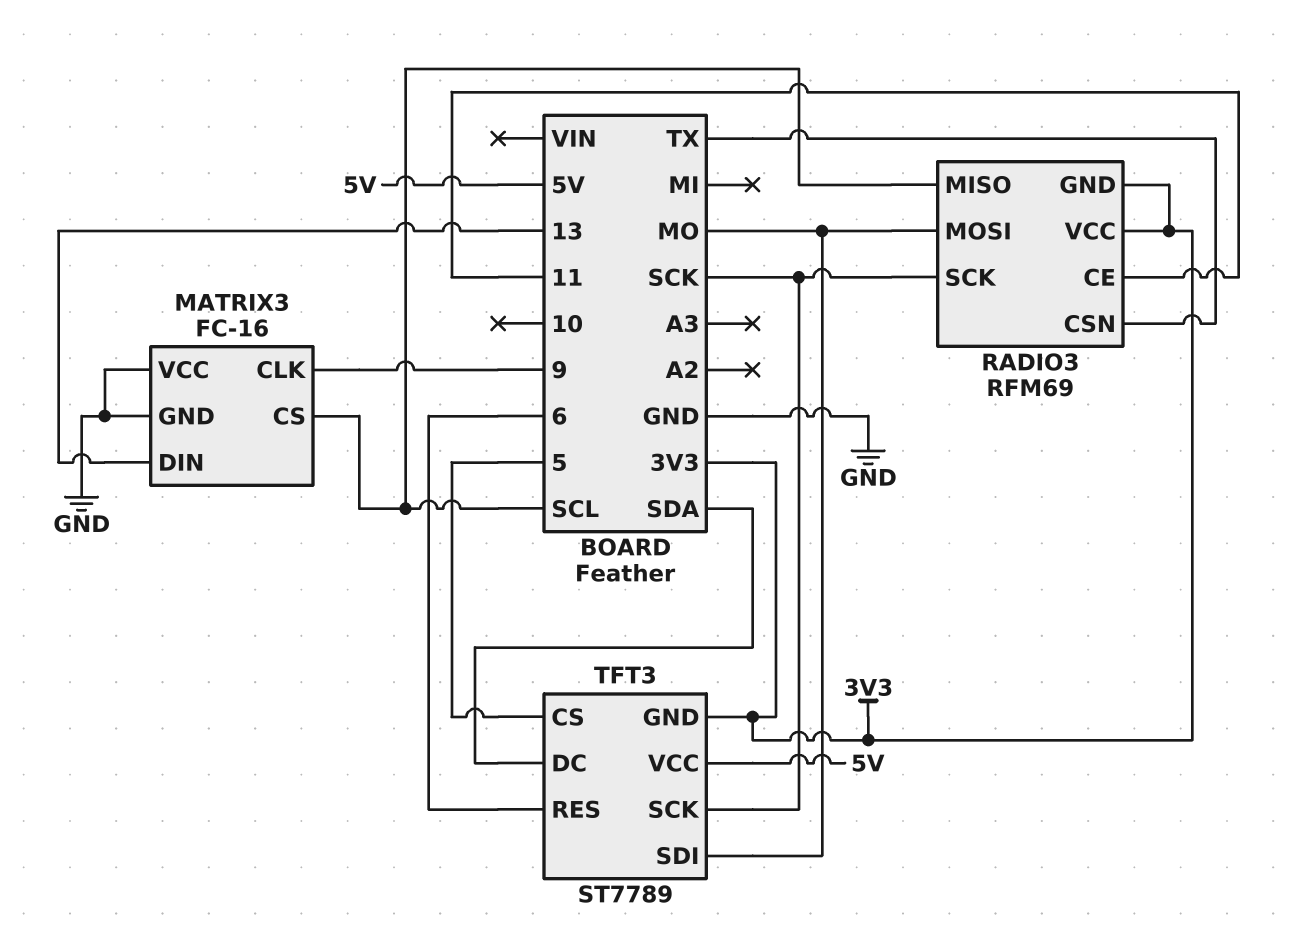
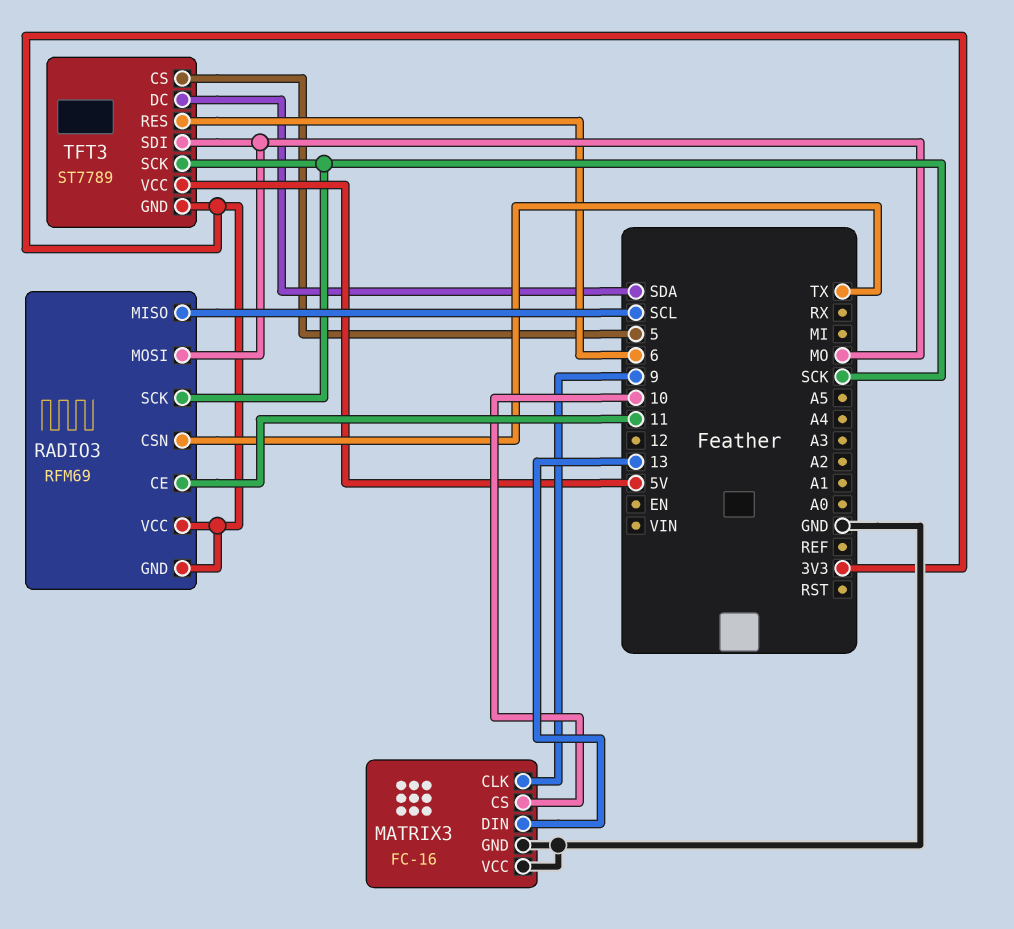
MATRIX3 pin CS: SCL -> 10

